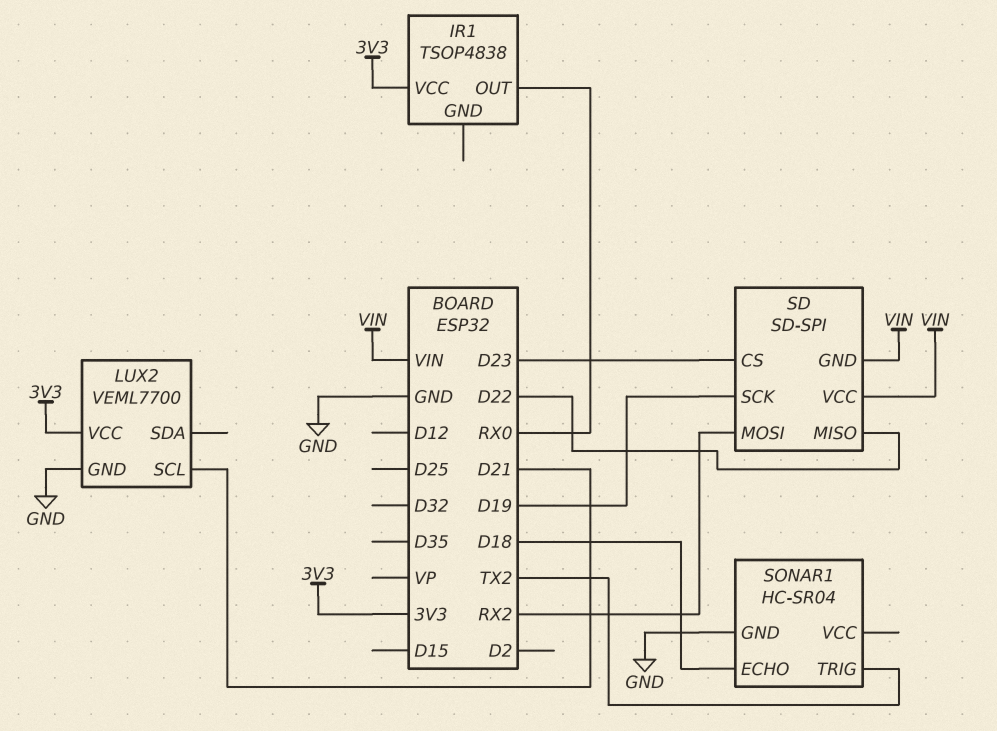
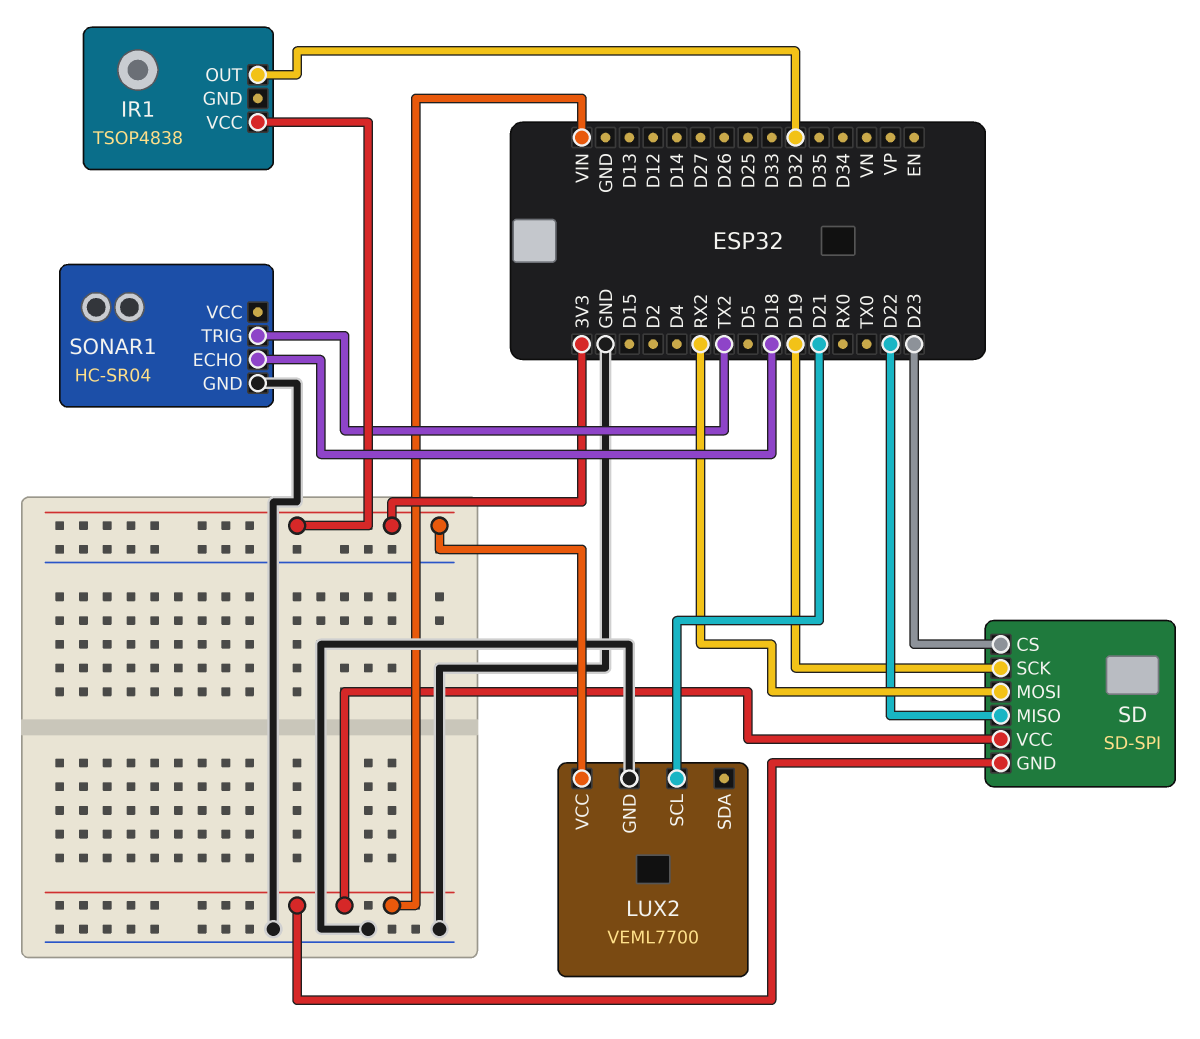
IR1 pin OUT: RX0 -> D32

